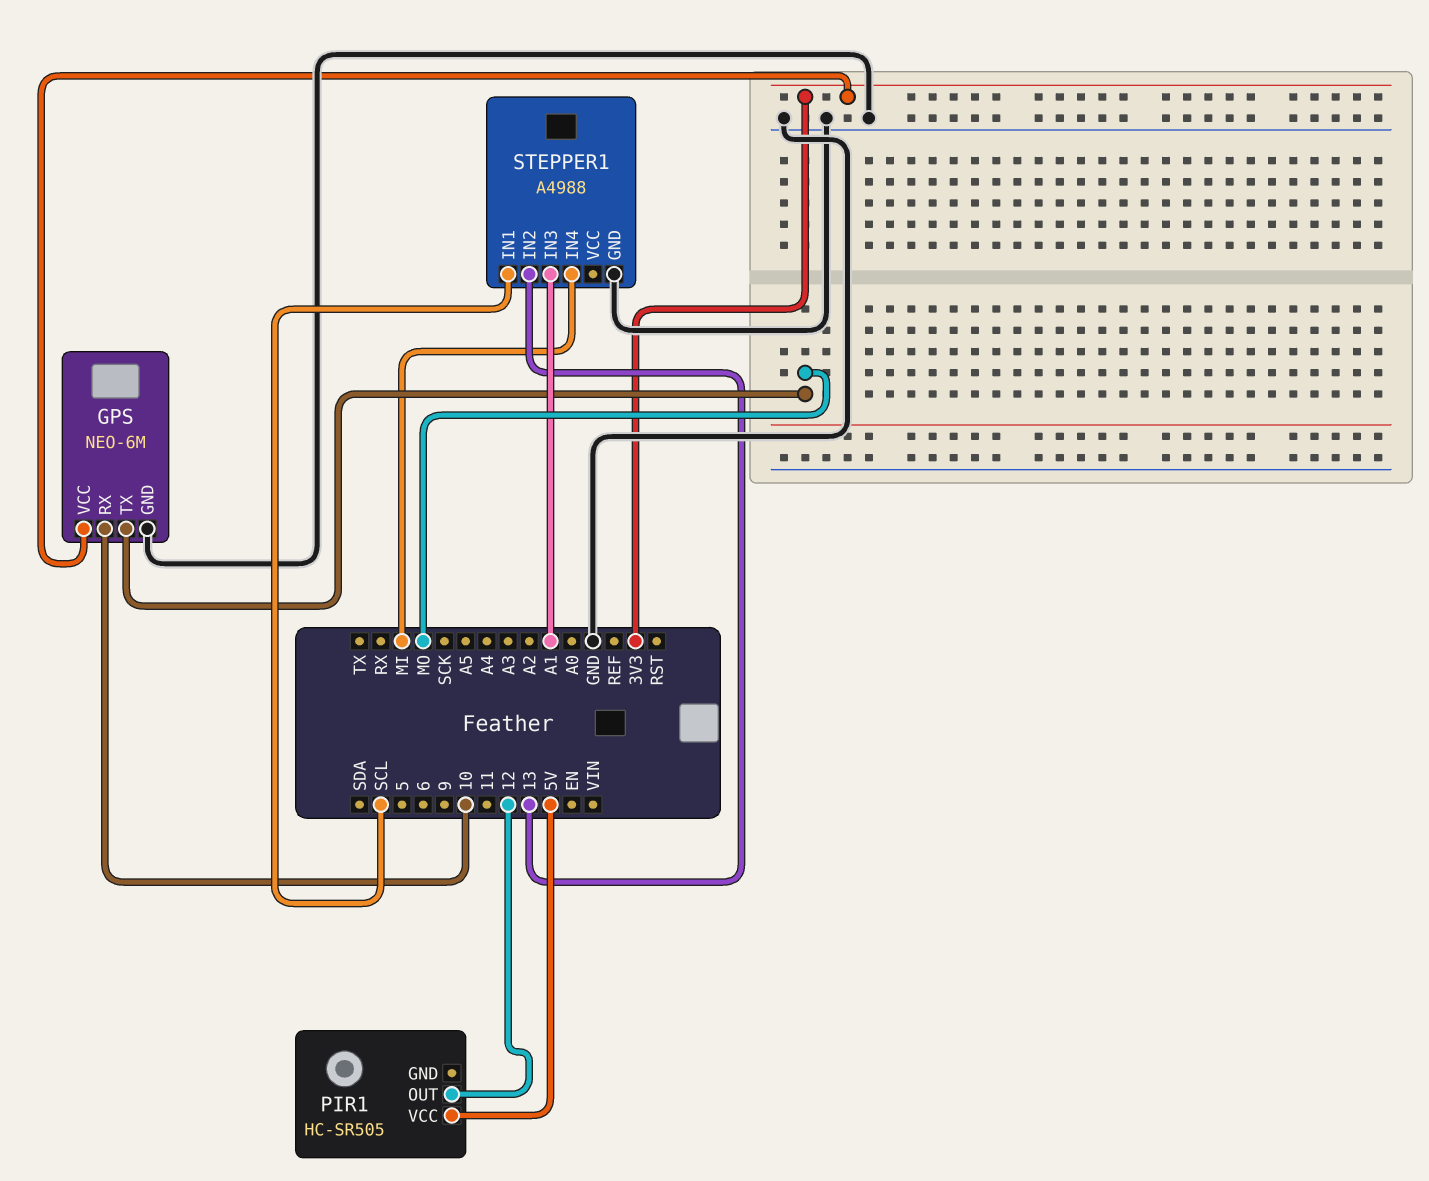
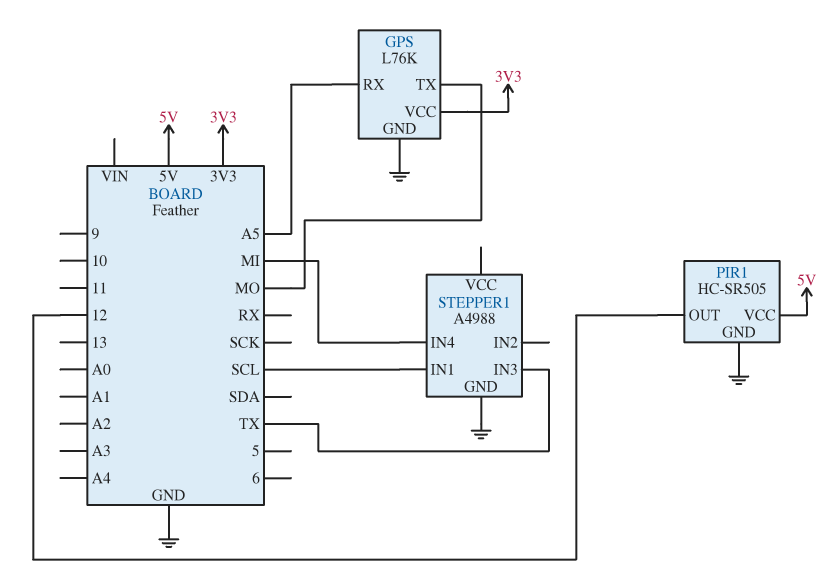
GPS: NEO-6M -> L76K
GPS pin RX: 10 -> A5
PIR1 pin GND: none -> GND
STEPPER1 pin IN2: 13 -> none
STEPPER1 pin IN3: A1 -> TX

